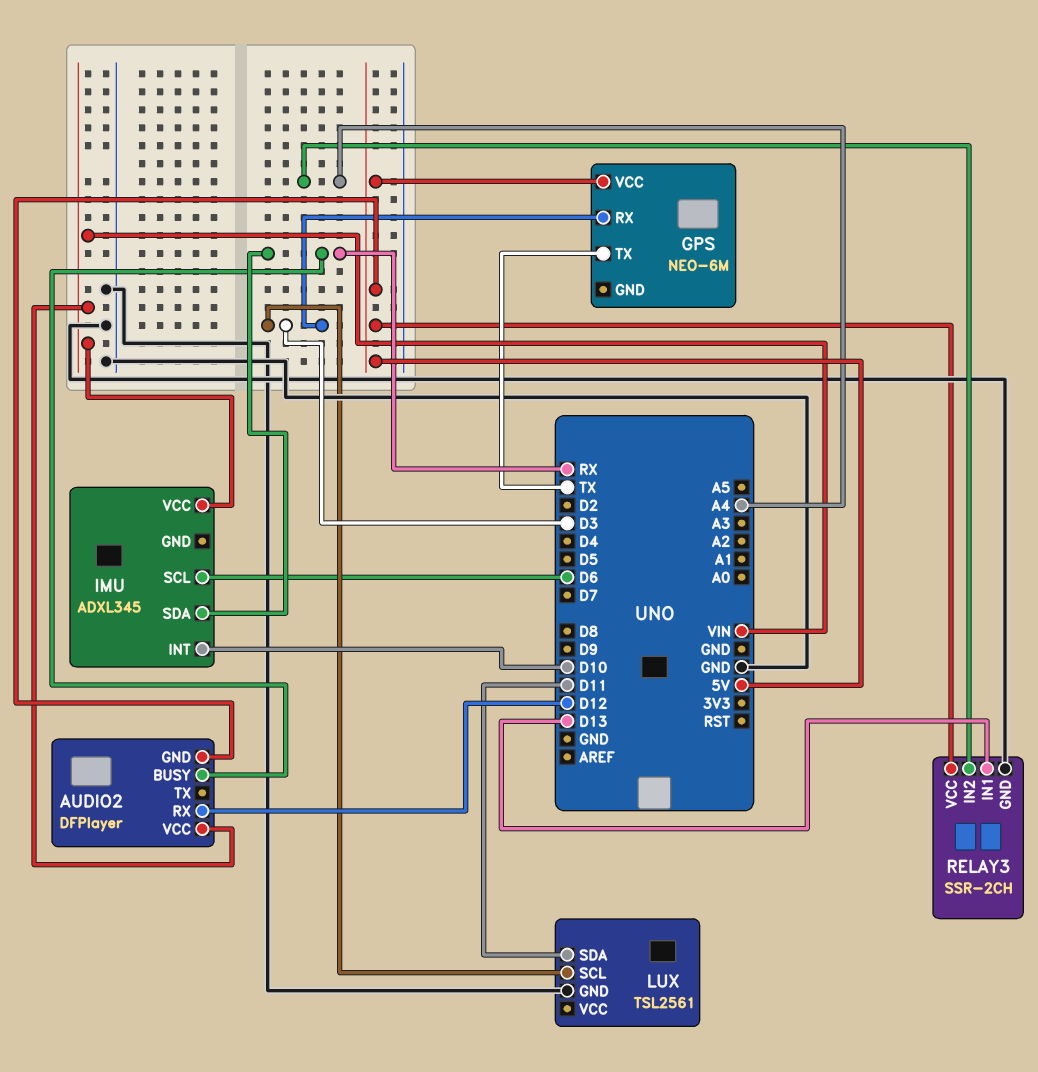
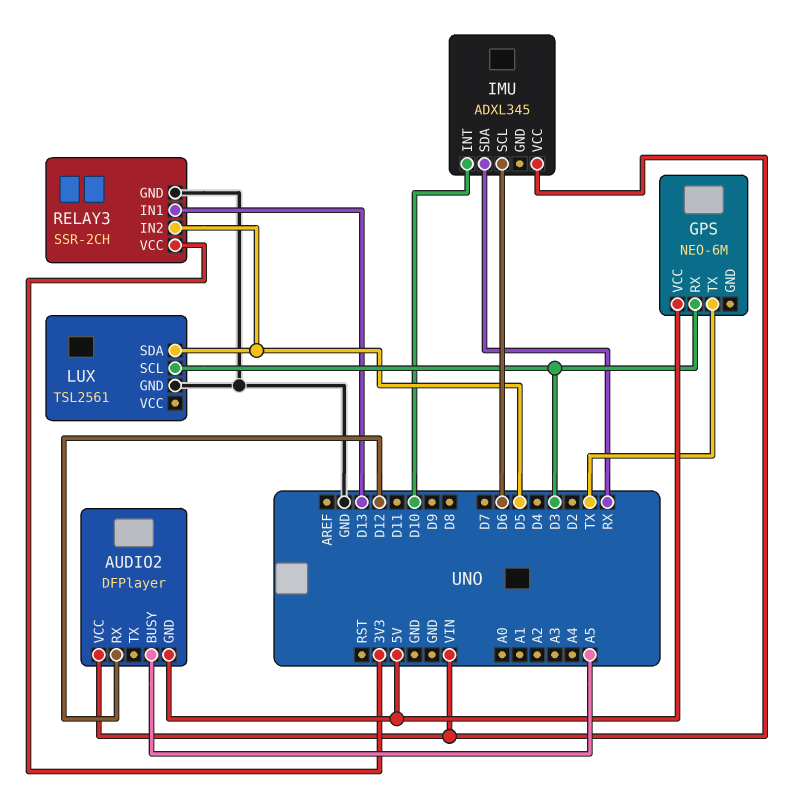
AUDIO2 pin BUSY: RX -> A5
LUX pin SDA: D11 -> D5
RELAY3 pin IN2: A4 -> D5
RELAY3 pin VCC: 5V -> 3V3

